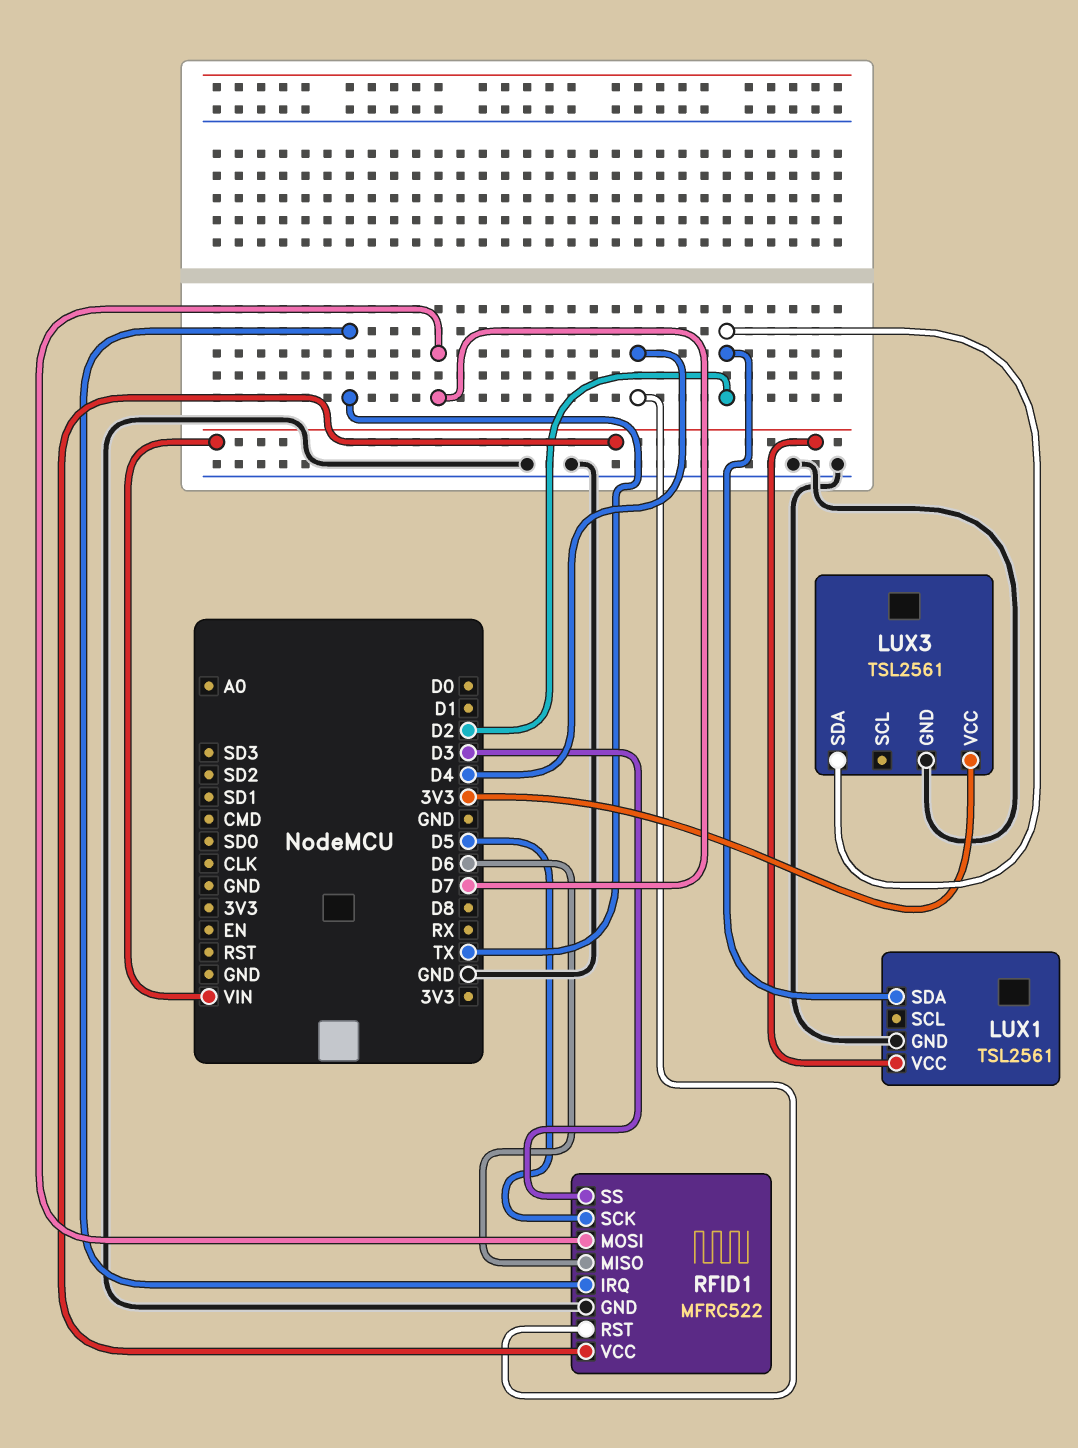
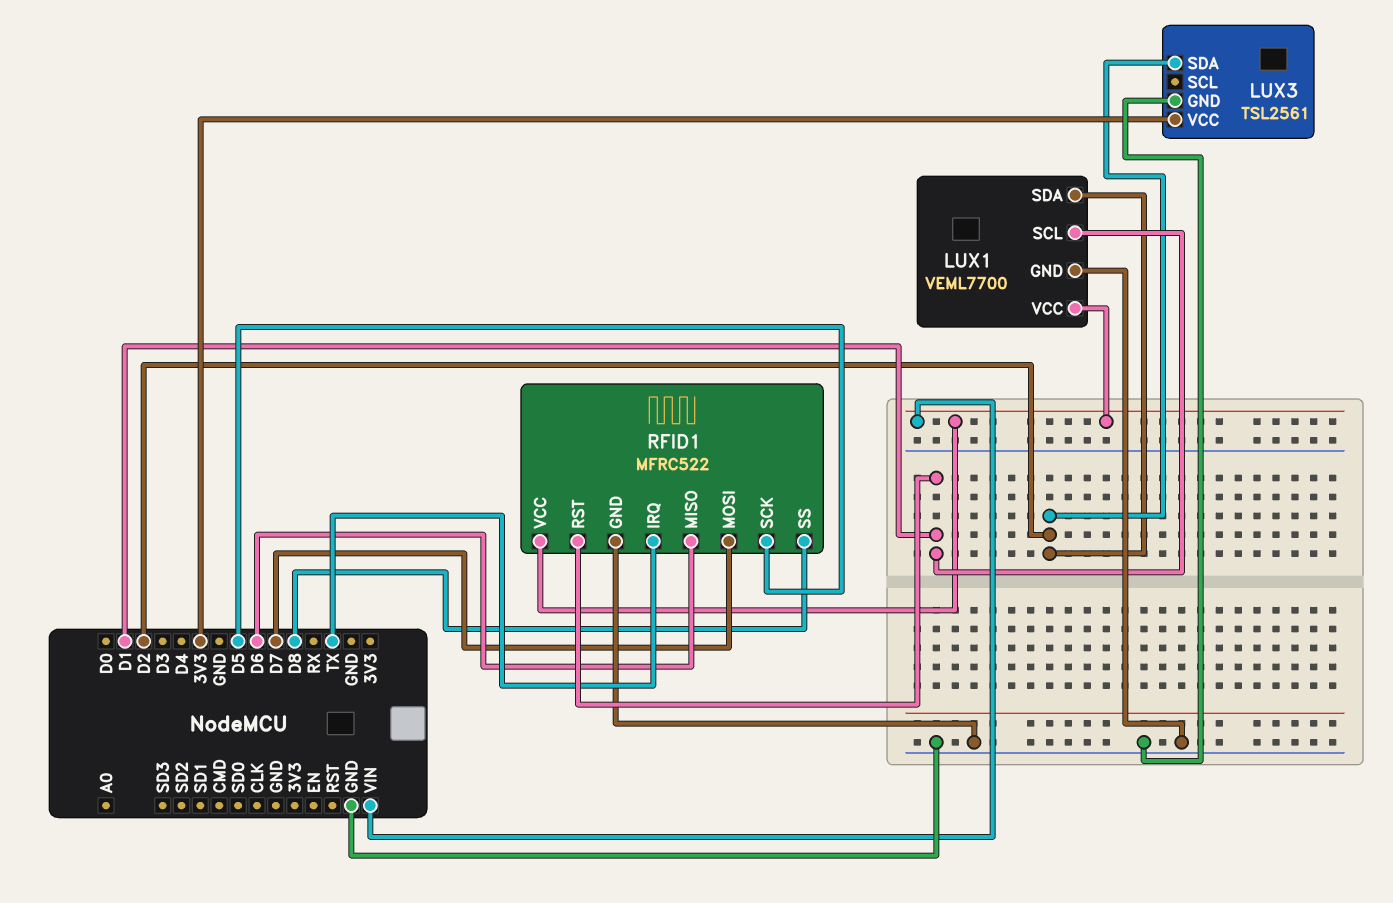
LUX1: TSL2561 -> VEML7700
LUX1 pin SCL: none -> D1
RFID1 pin RST: D4 -> D1
RFID1 pin SS: D3 -> D8

